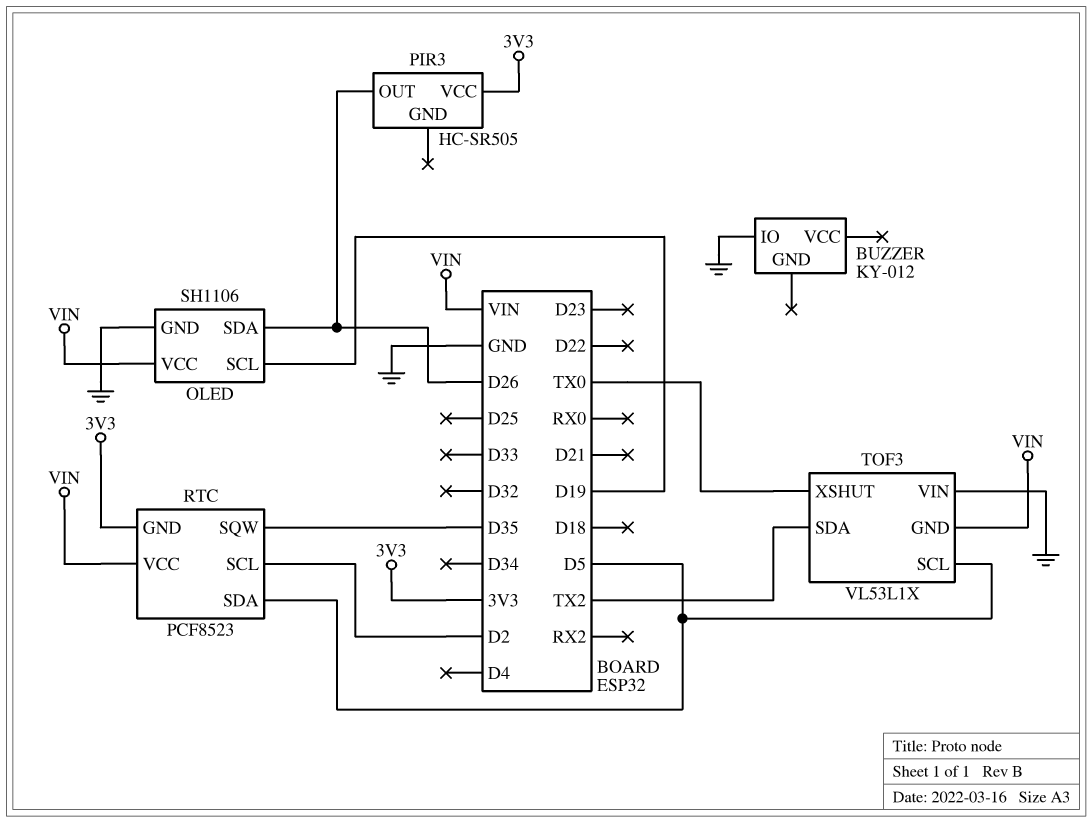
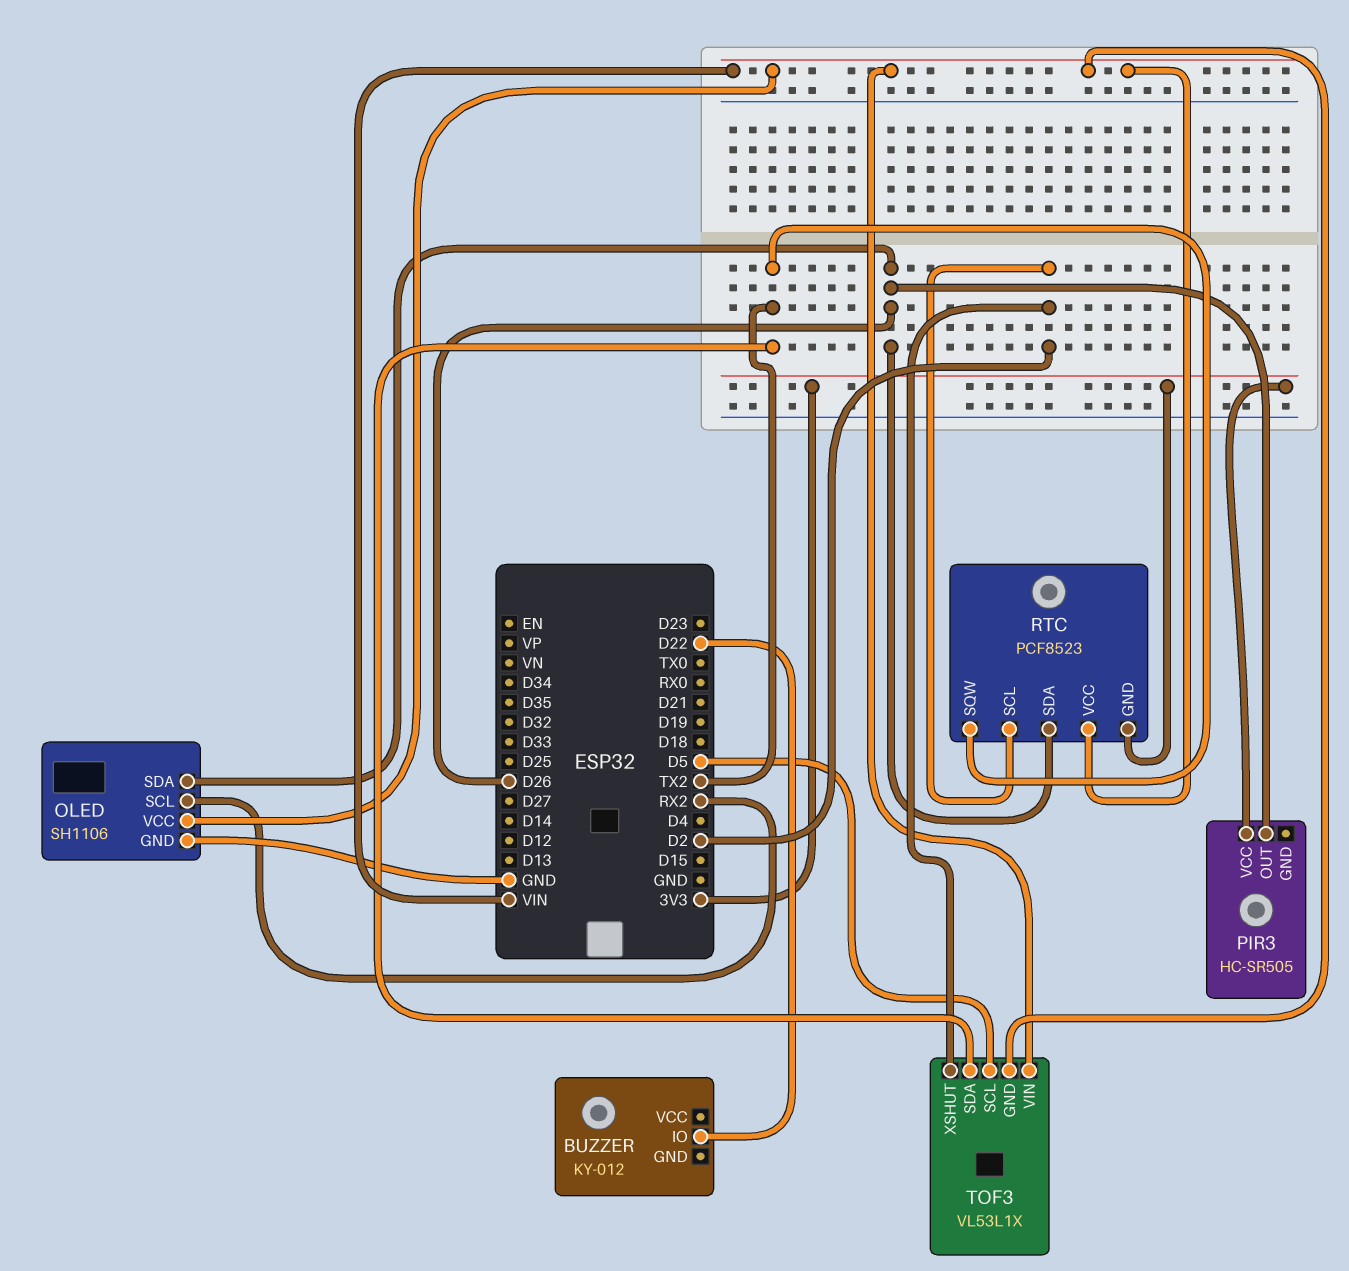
BUZZER pin IO: GND -> D22
OLED pin SCL: D19 -> RX2
RTC pin SDA: D5 -> D26
RTC pin SQW: D35 -> TX2
TOF3 pin VIN: GND -> VIN
TOF3 pin XSHUT: TX0 -> D2

